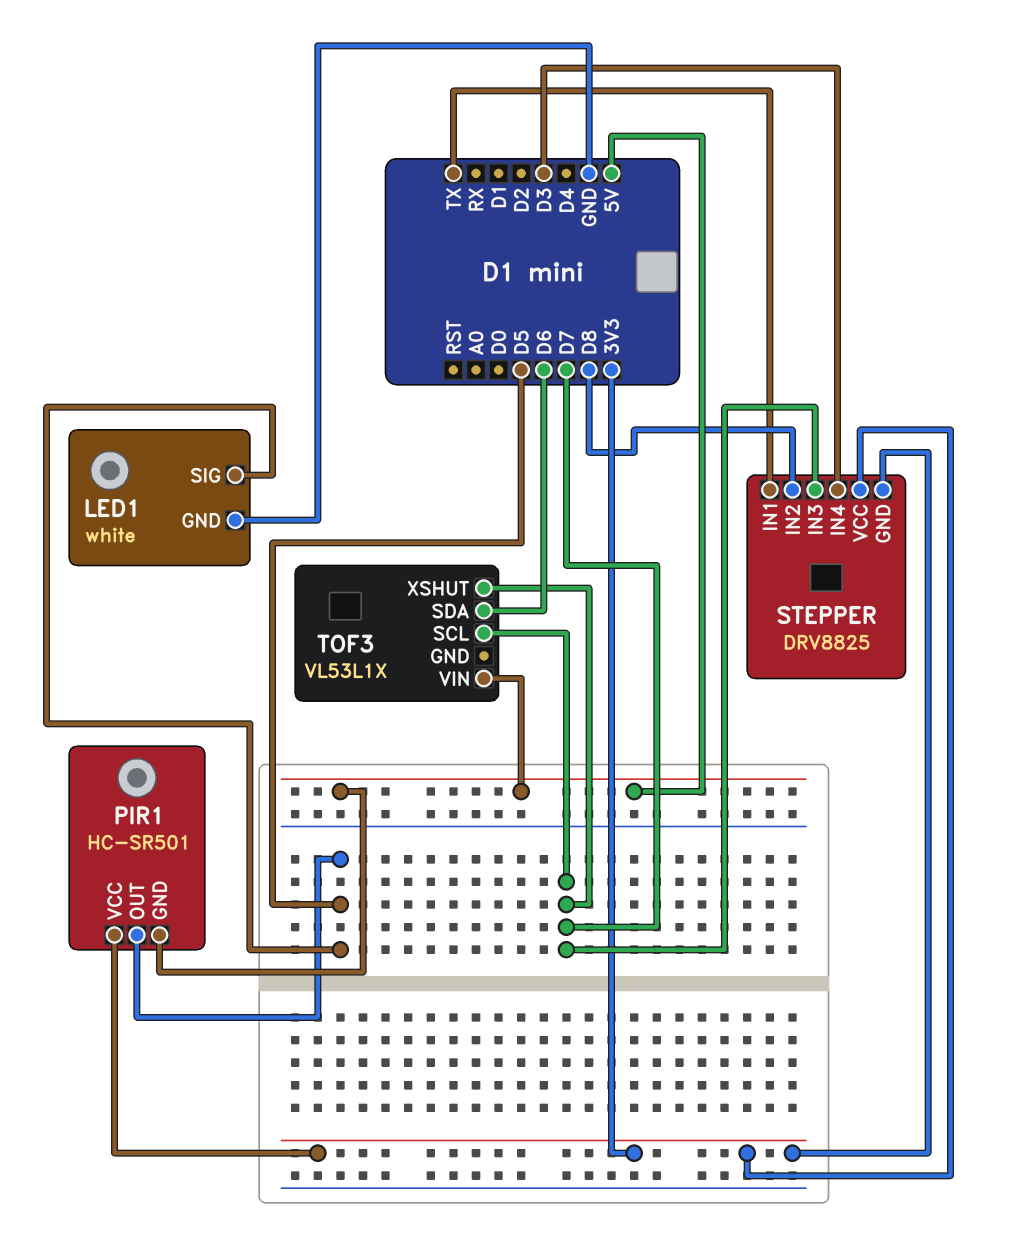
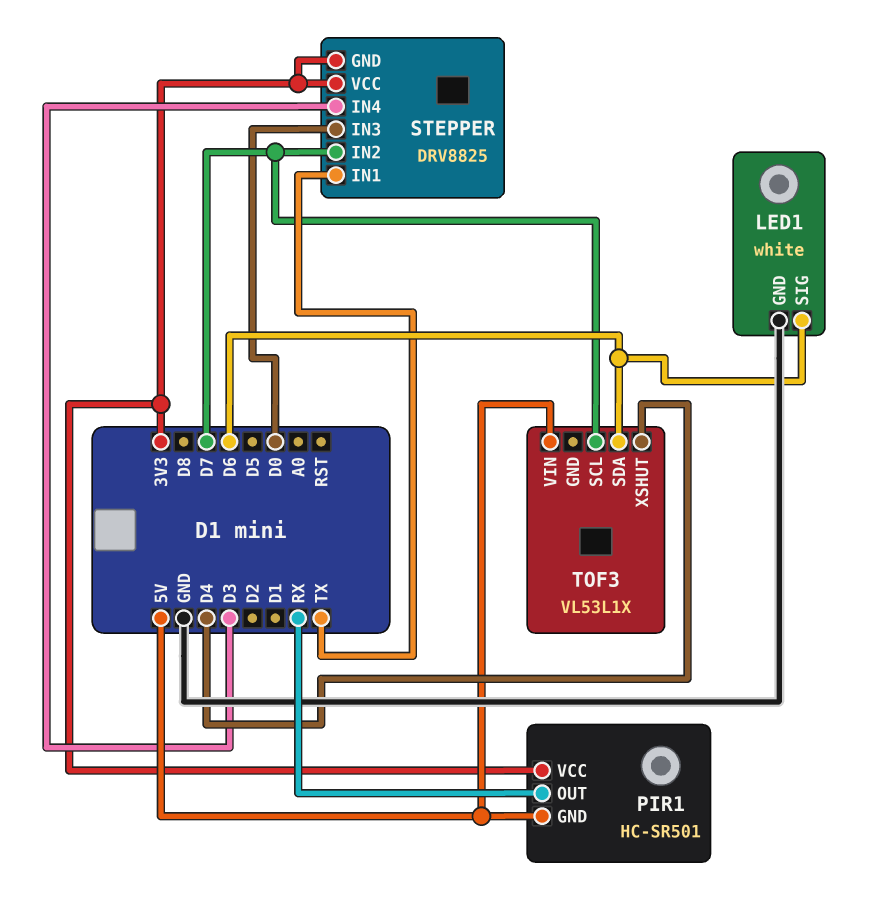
LED1 pin SIG: D5 -> D6
PIR1 pin OUT: D5 -> RX
STEPPER pin IN2: D8 -> D7
STEPPER pin IN3: D7 -> D0
TOF3 pin XSHUT: D7 -> D4

